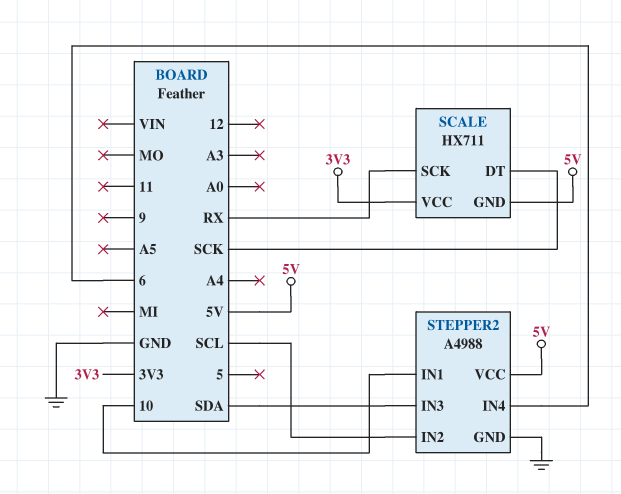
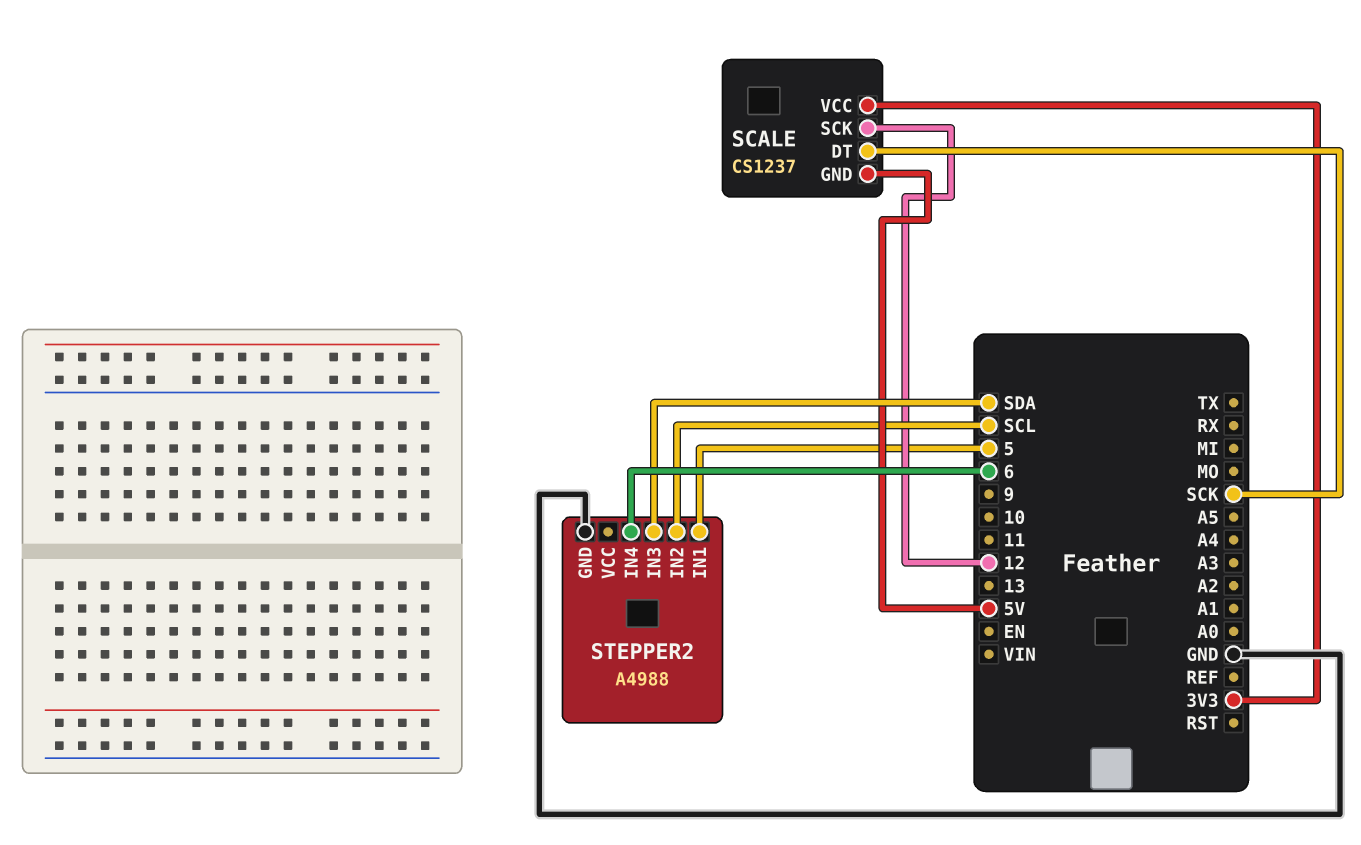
SCALE: HX711 -> CS1237
SCALE pin SCK: RX -> 12
STEPPER2 pin IN1: 10 -> 5
STEPPER2 pin VCC: 5V -> none

